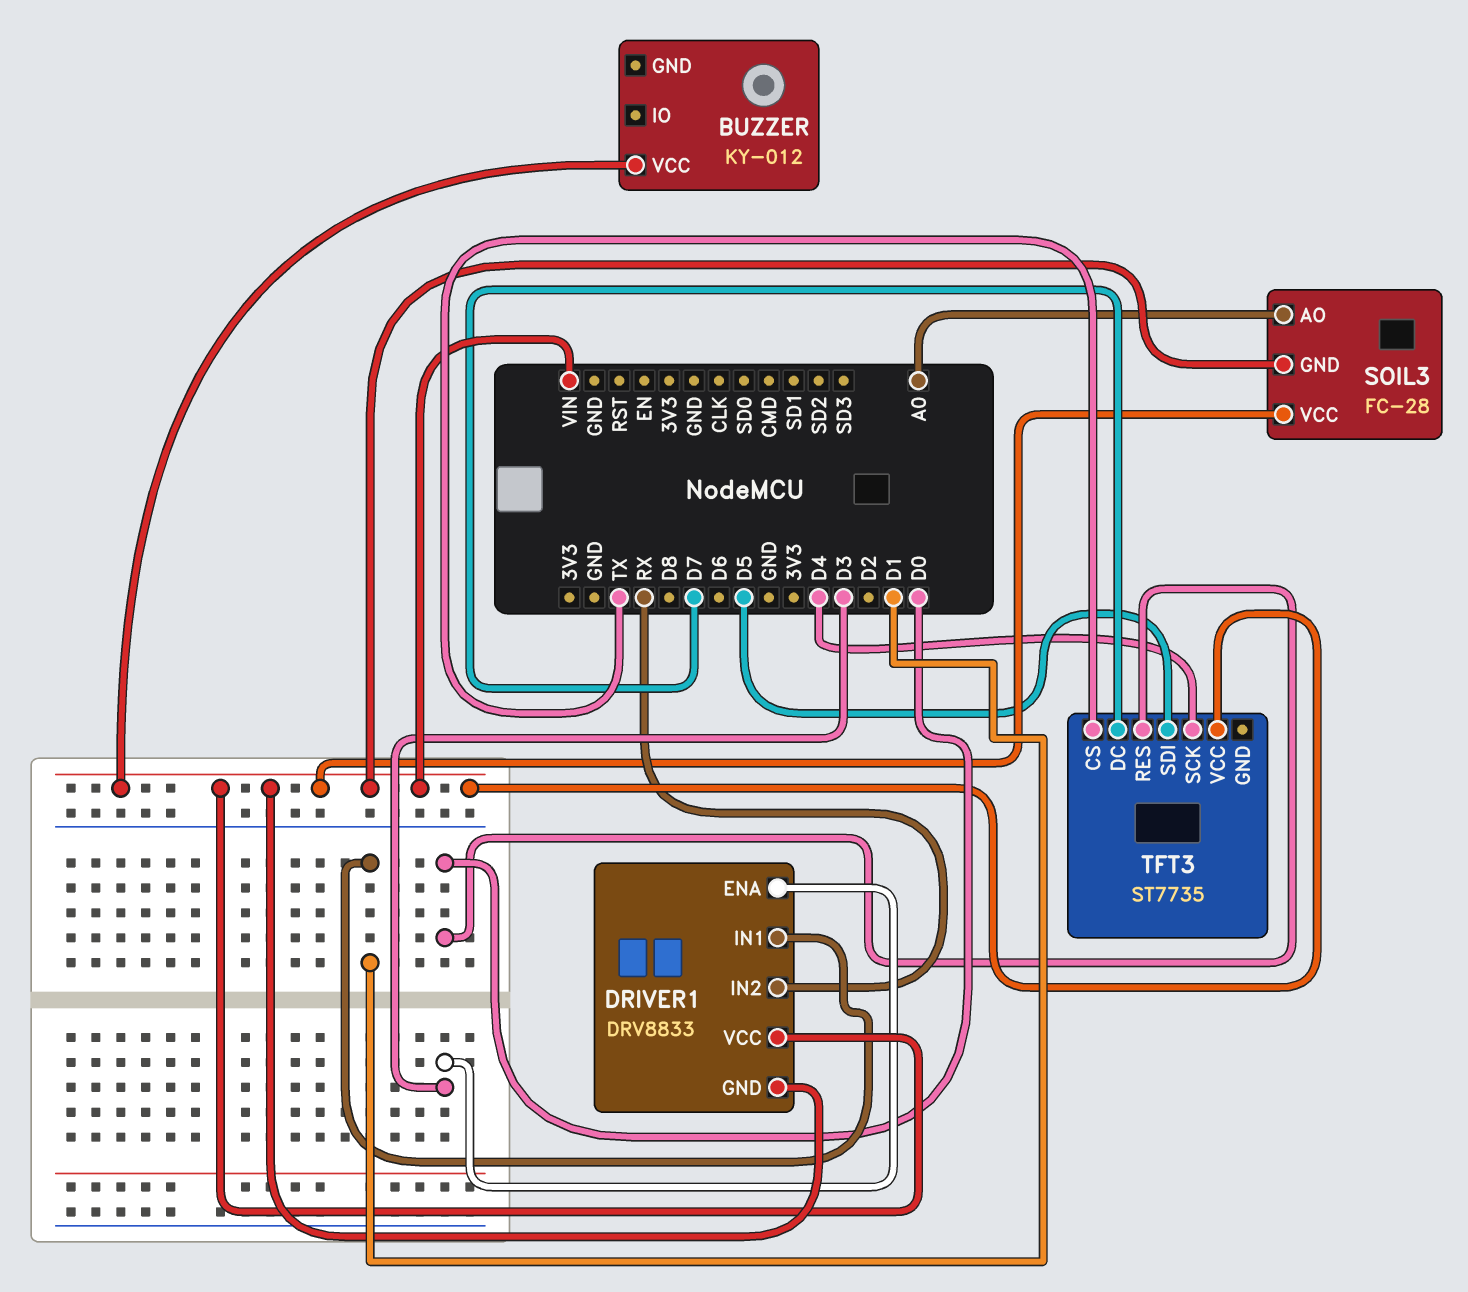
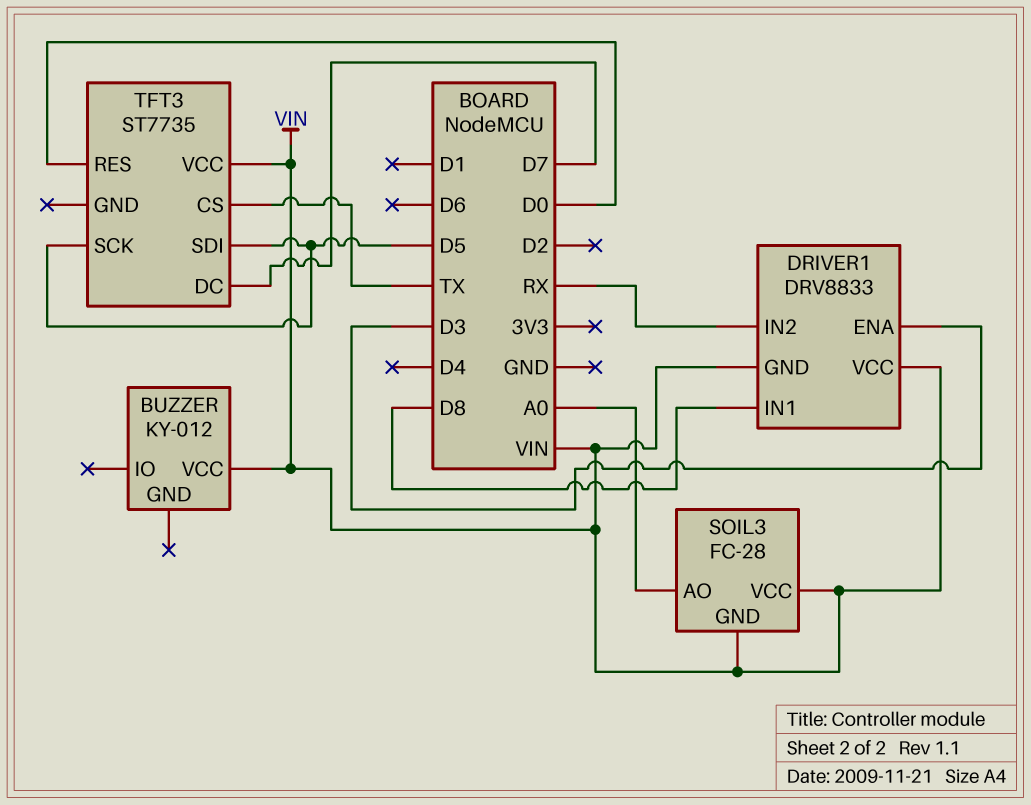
DRIVER1 pin IN1: D1 -> D8
TFT3 pin SCK: D4 -> D5

